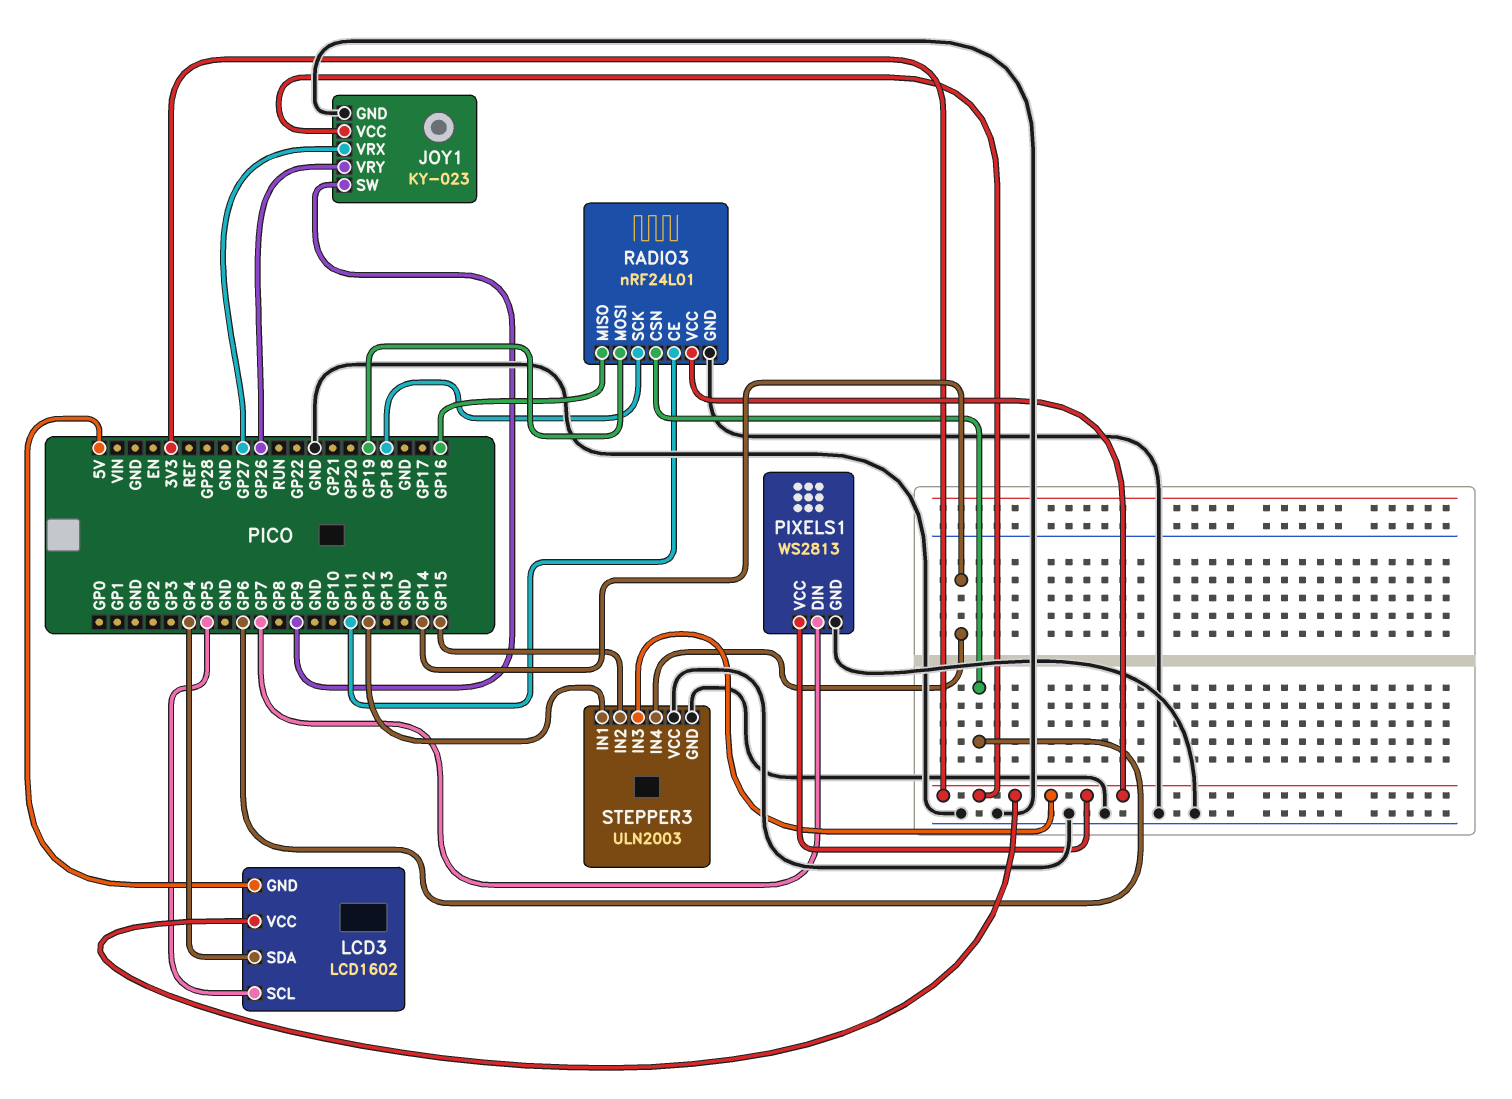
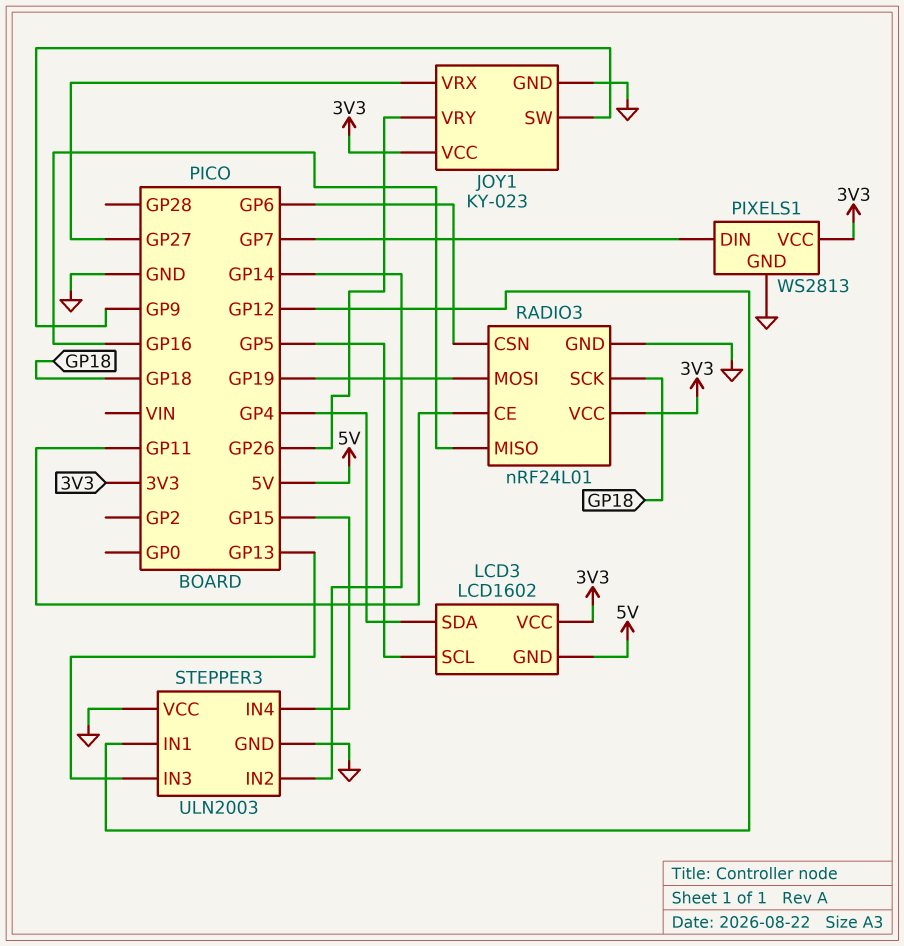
STEPPER3 pin IN2: GP15 -> GP14
STEPPER3 pin IN3: 3V3 -> GP13
STEPPER3 pin IN4: GP14 -> GP15

